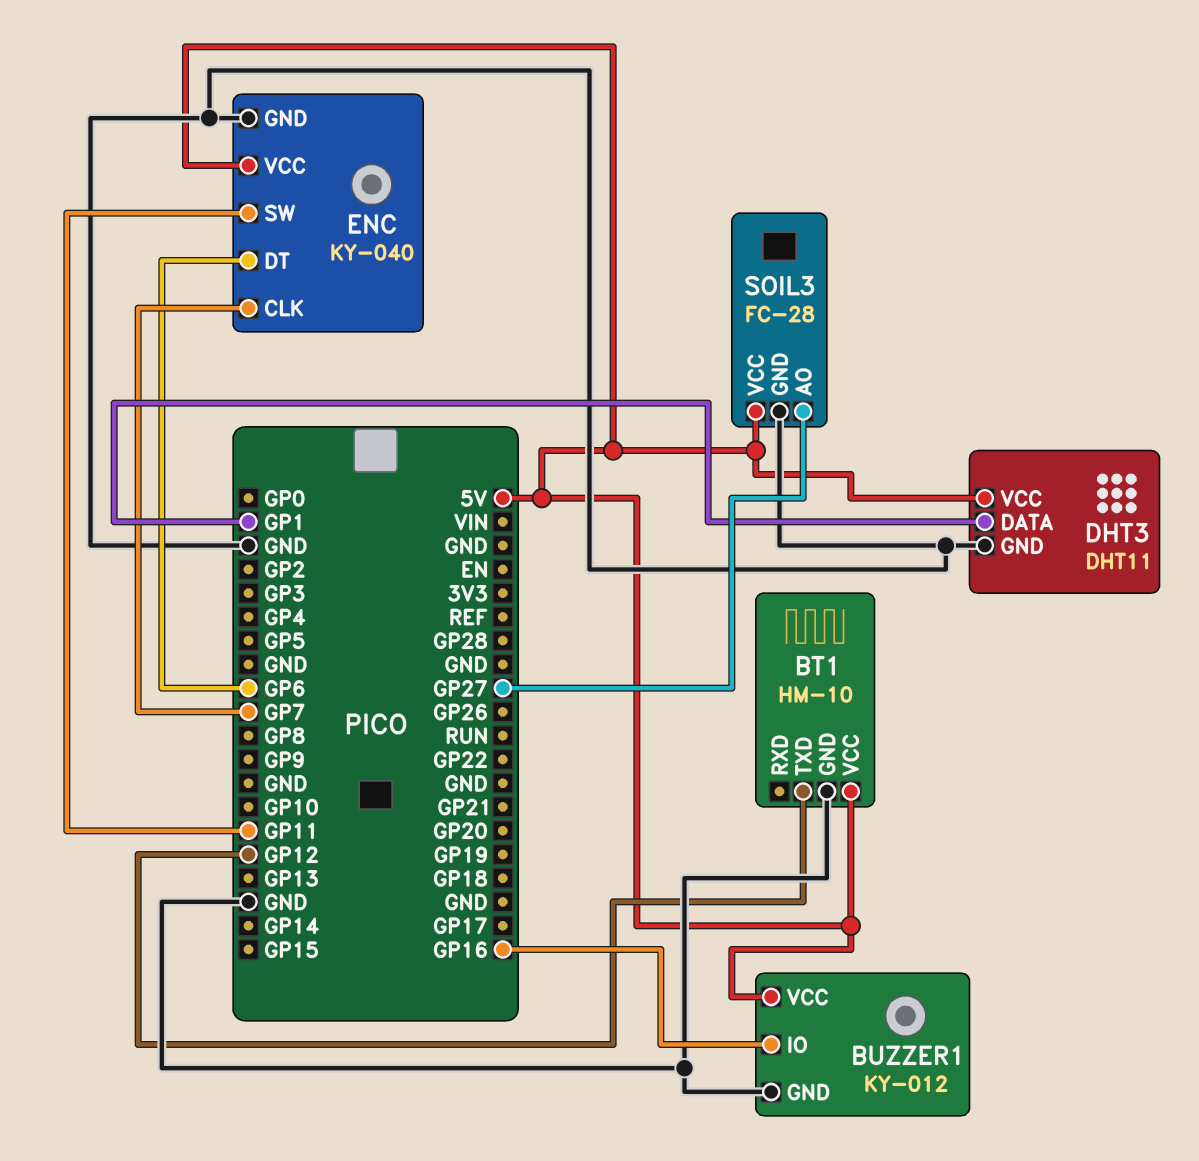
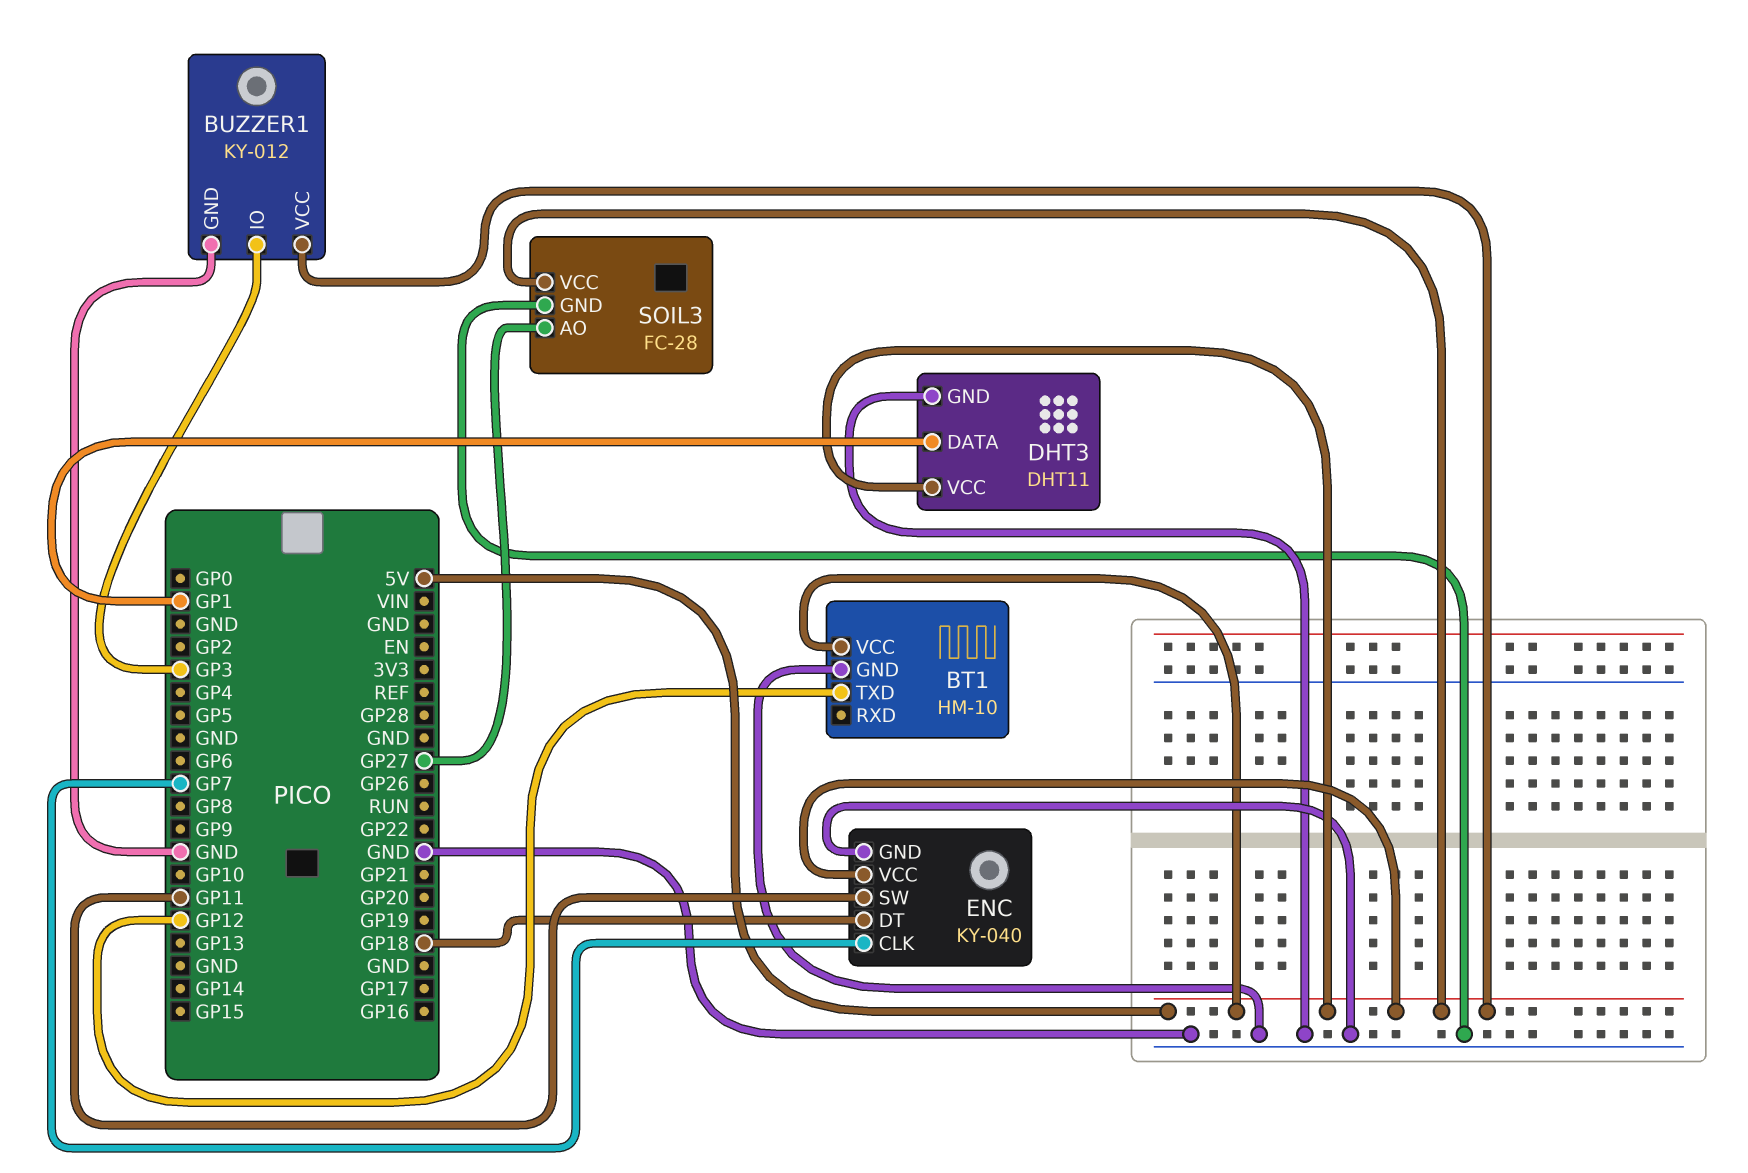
BUZZER1 pin IO: GP16 -> GP3
ENC pin DT: GP6 -> GP18

